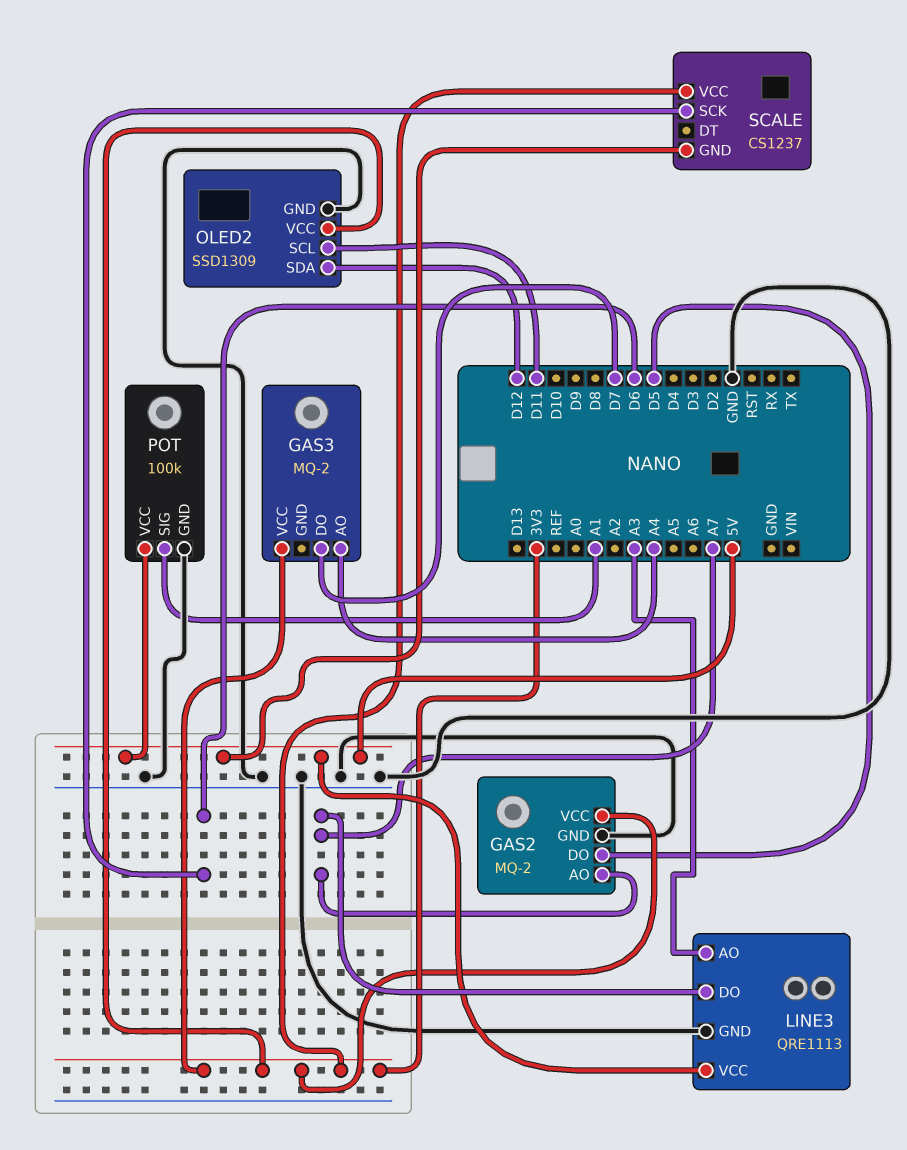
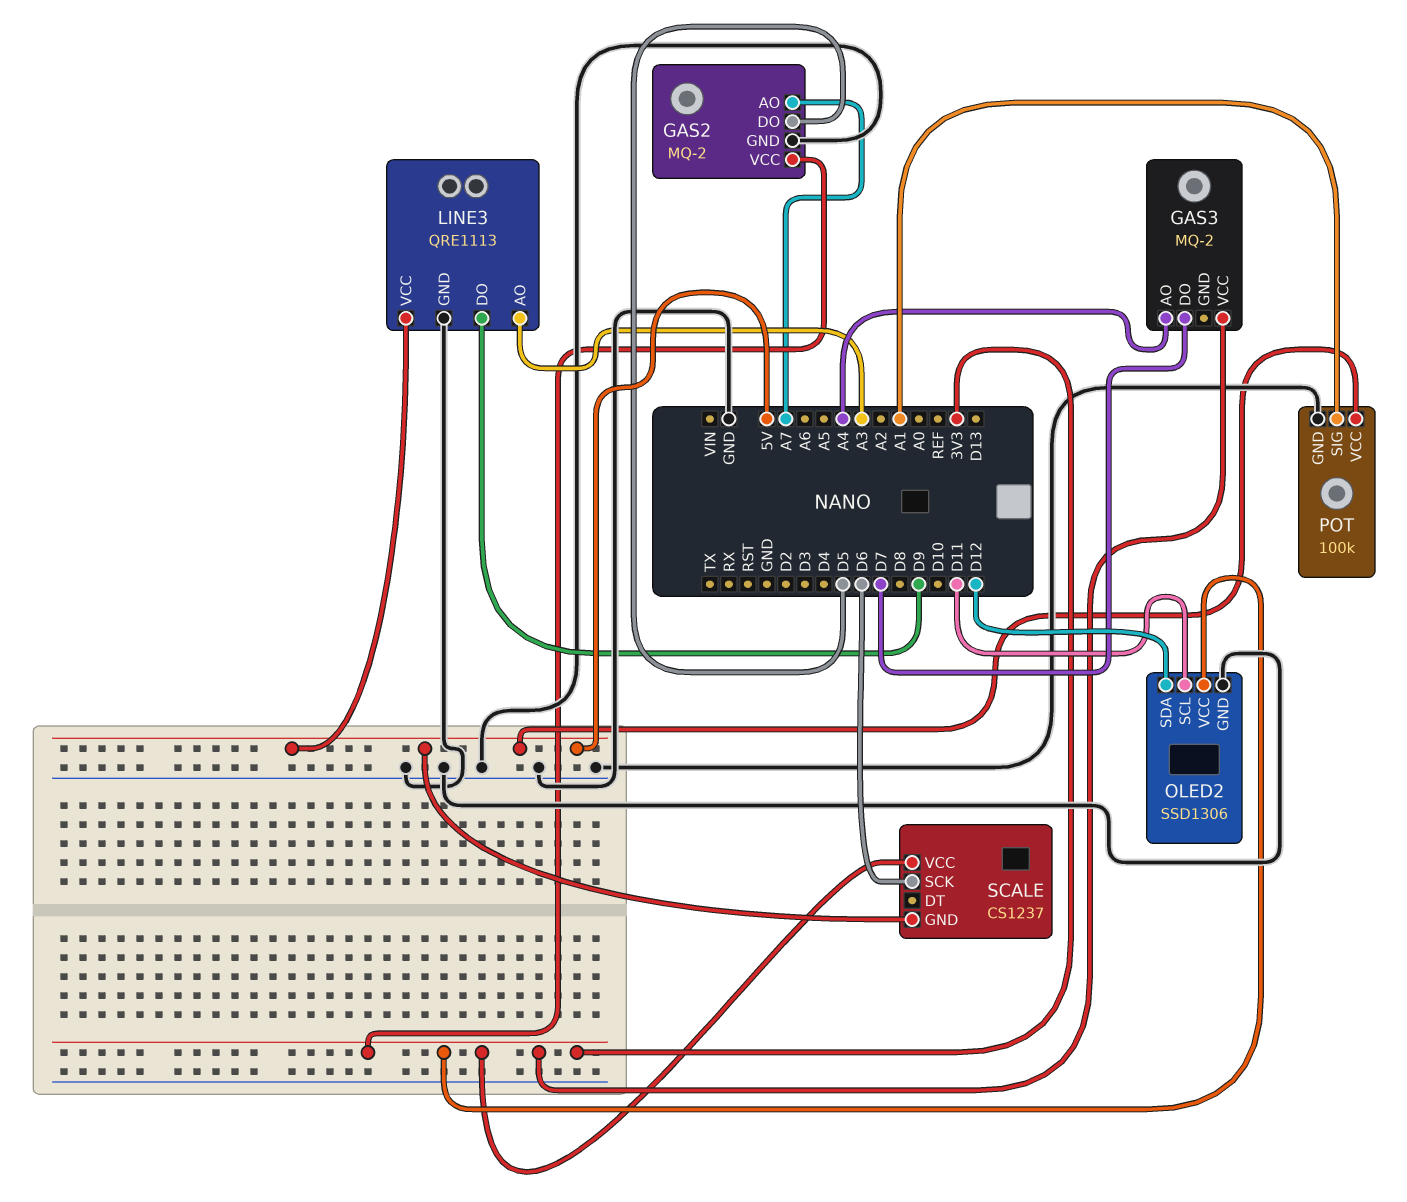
LINE3 pin DO: A7 -> D9
OLED2: SSD1309 -> SSD1306

